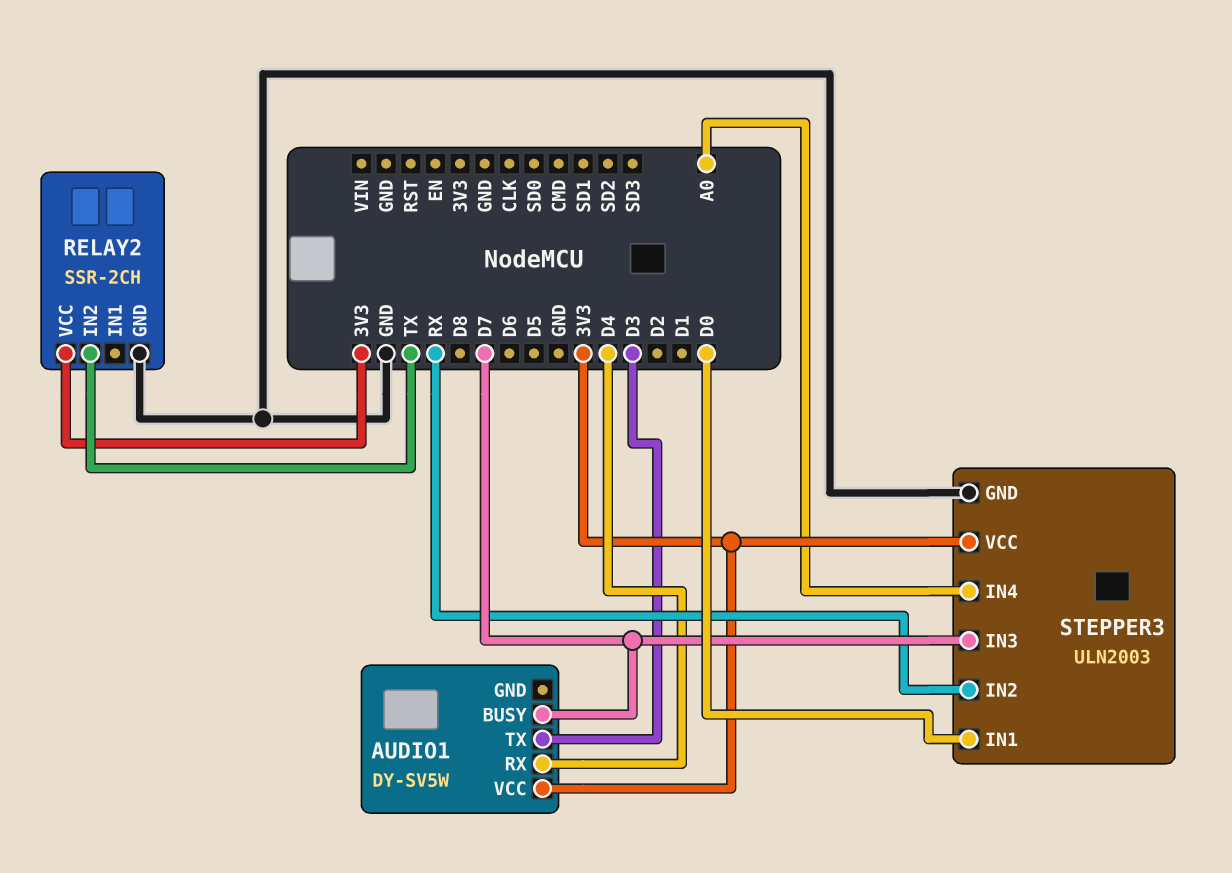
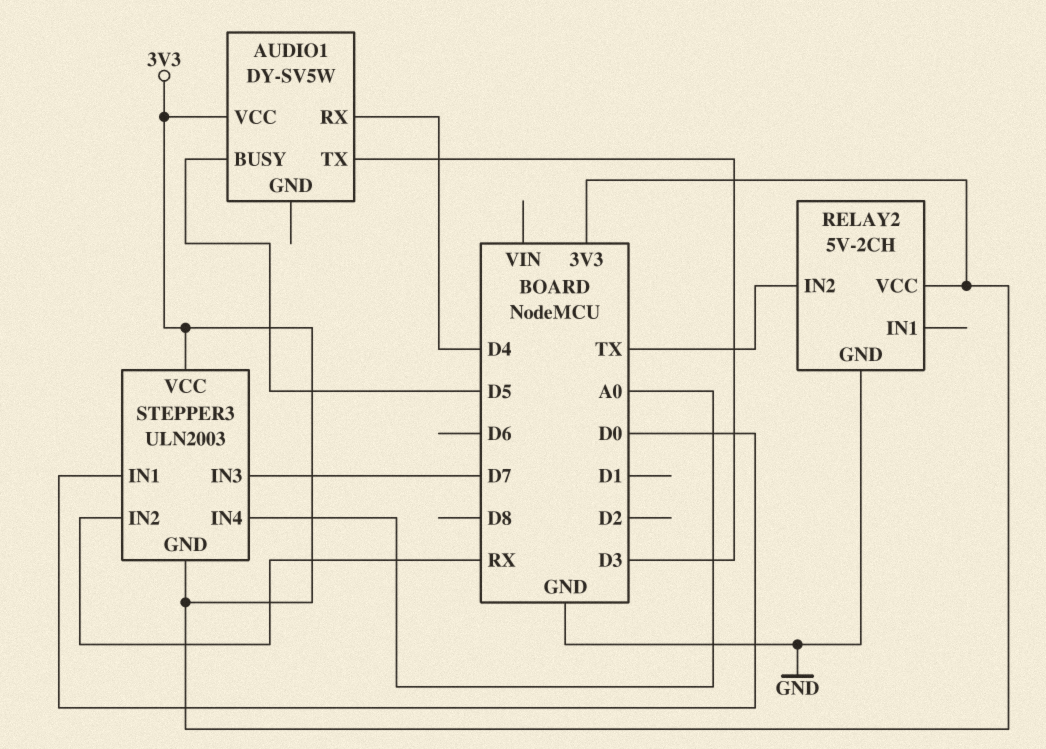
AUDIO1 pin BUSY: D7 -> D5
RELAY2: SSR-2CH -> 5V-2CH
STEPPER3 pin GND: GND -> 3V3

